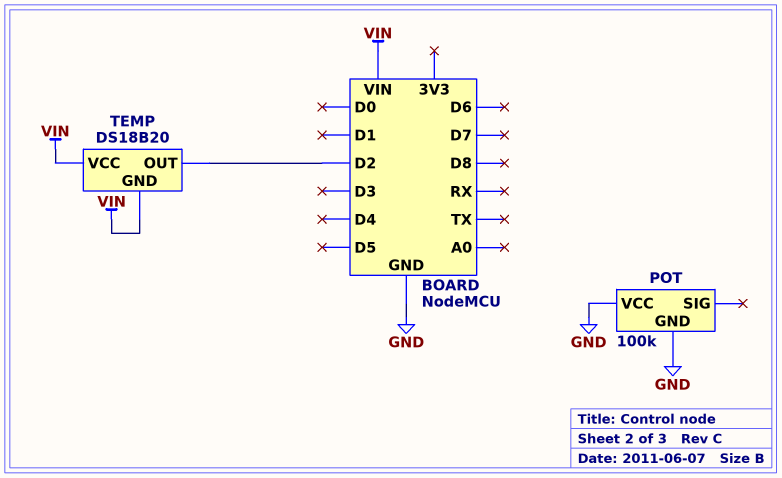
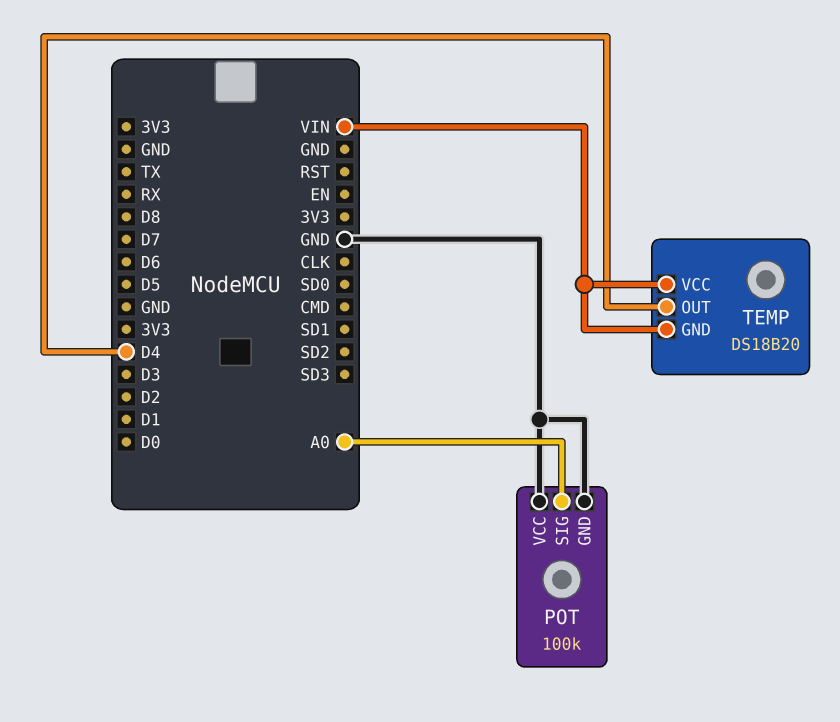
POT pin SIG: none -> A0
TEMP pin OUT: D2 -> D4

